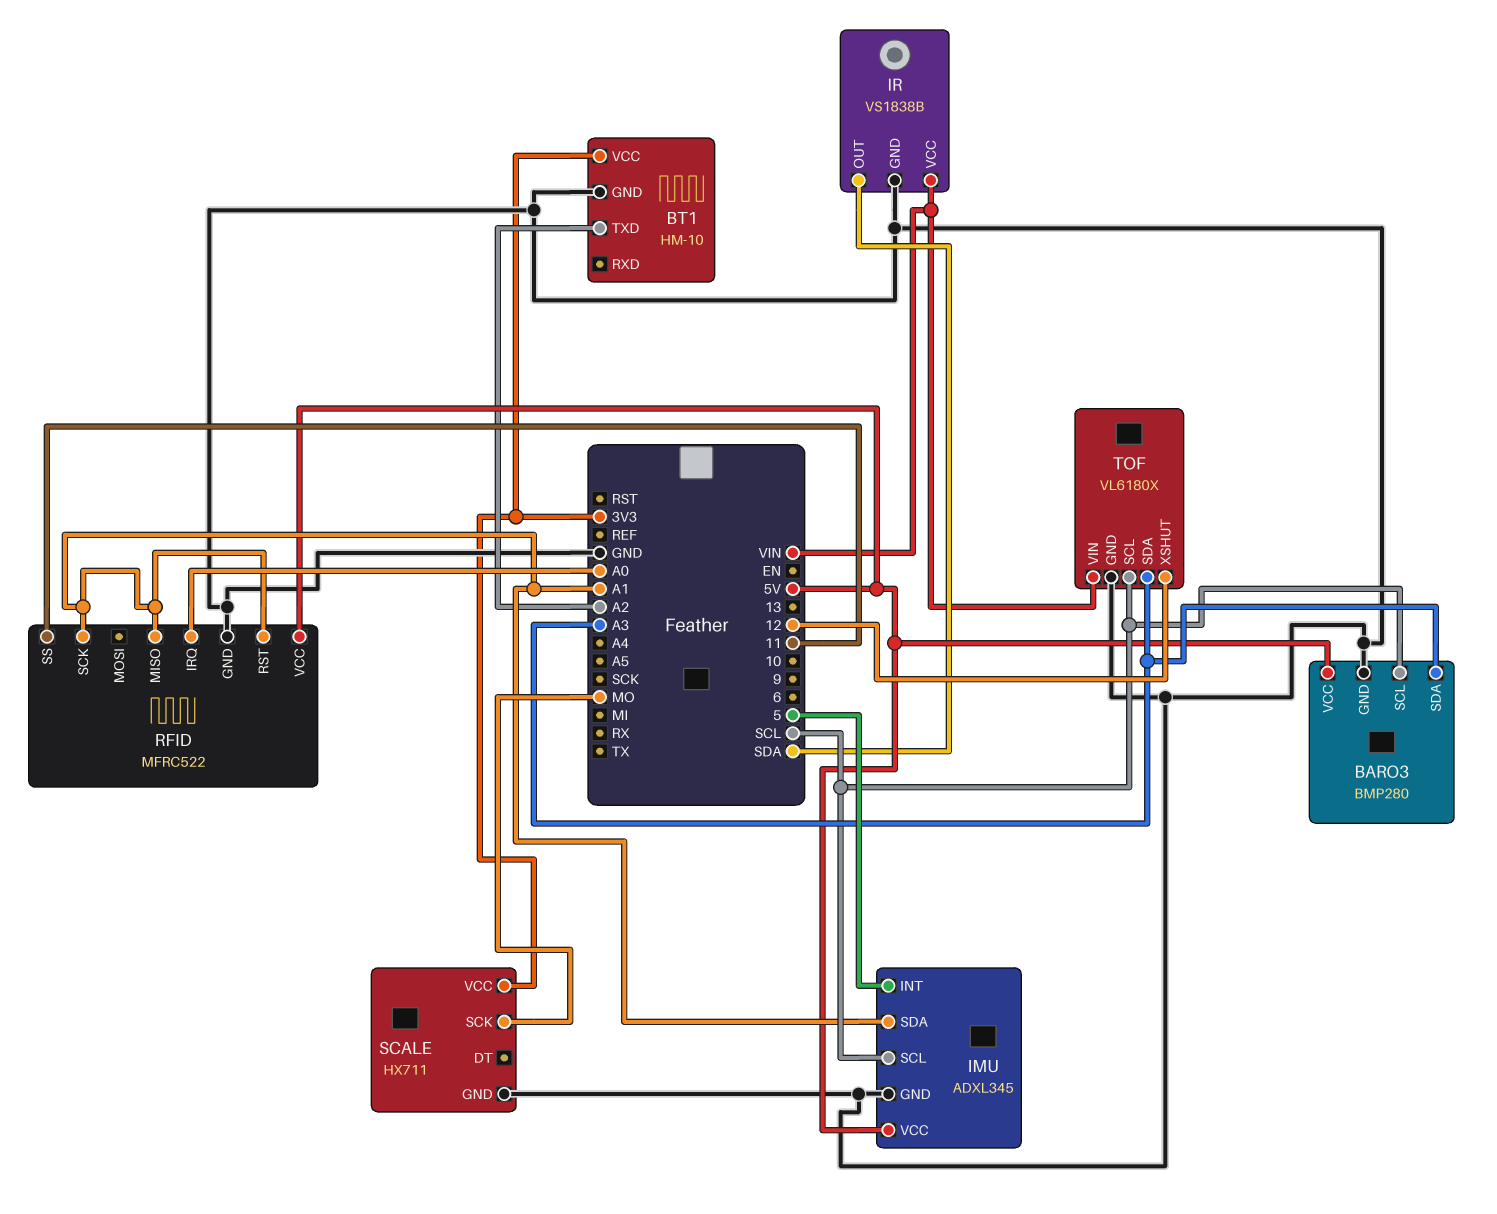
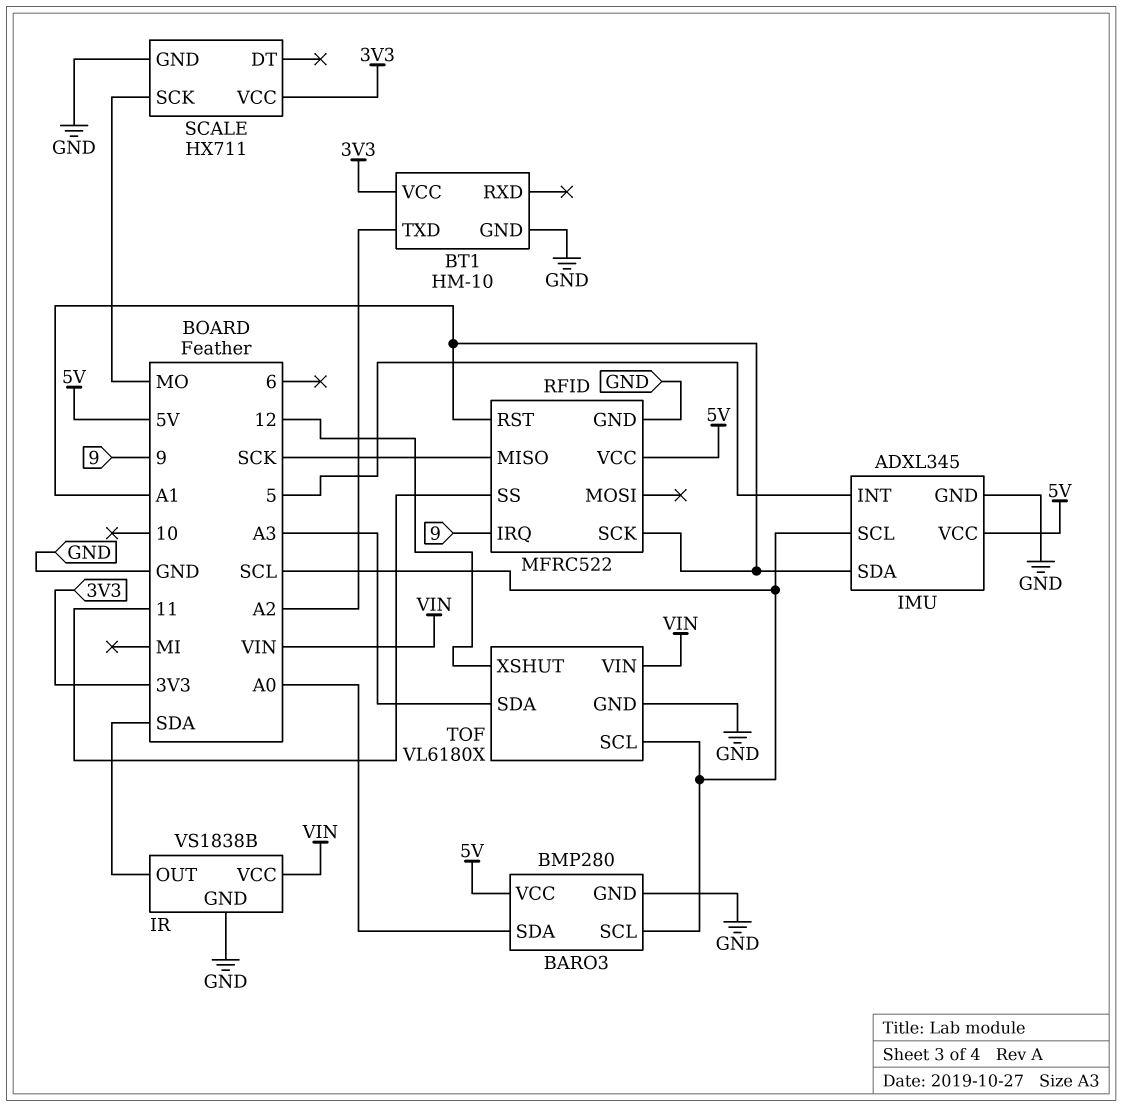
BARO3 pin SDA: A3 -> A0
RFID pin IRQ: A0 -> 9
RFID pin MISO: A1 -> SCK

